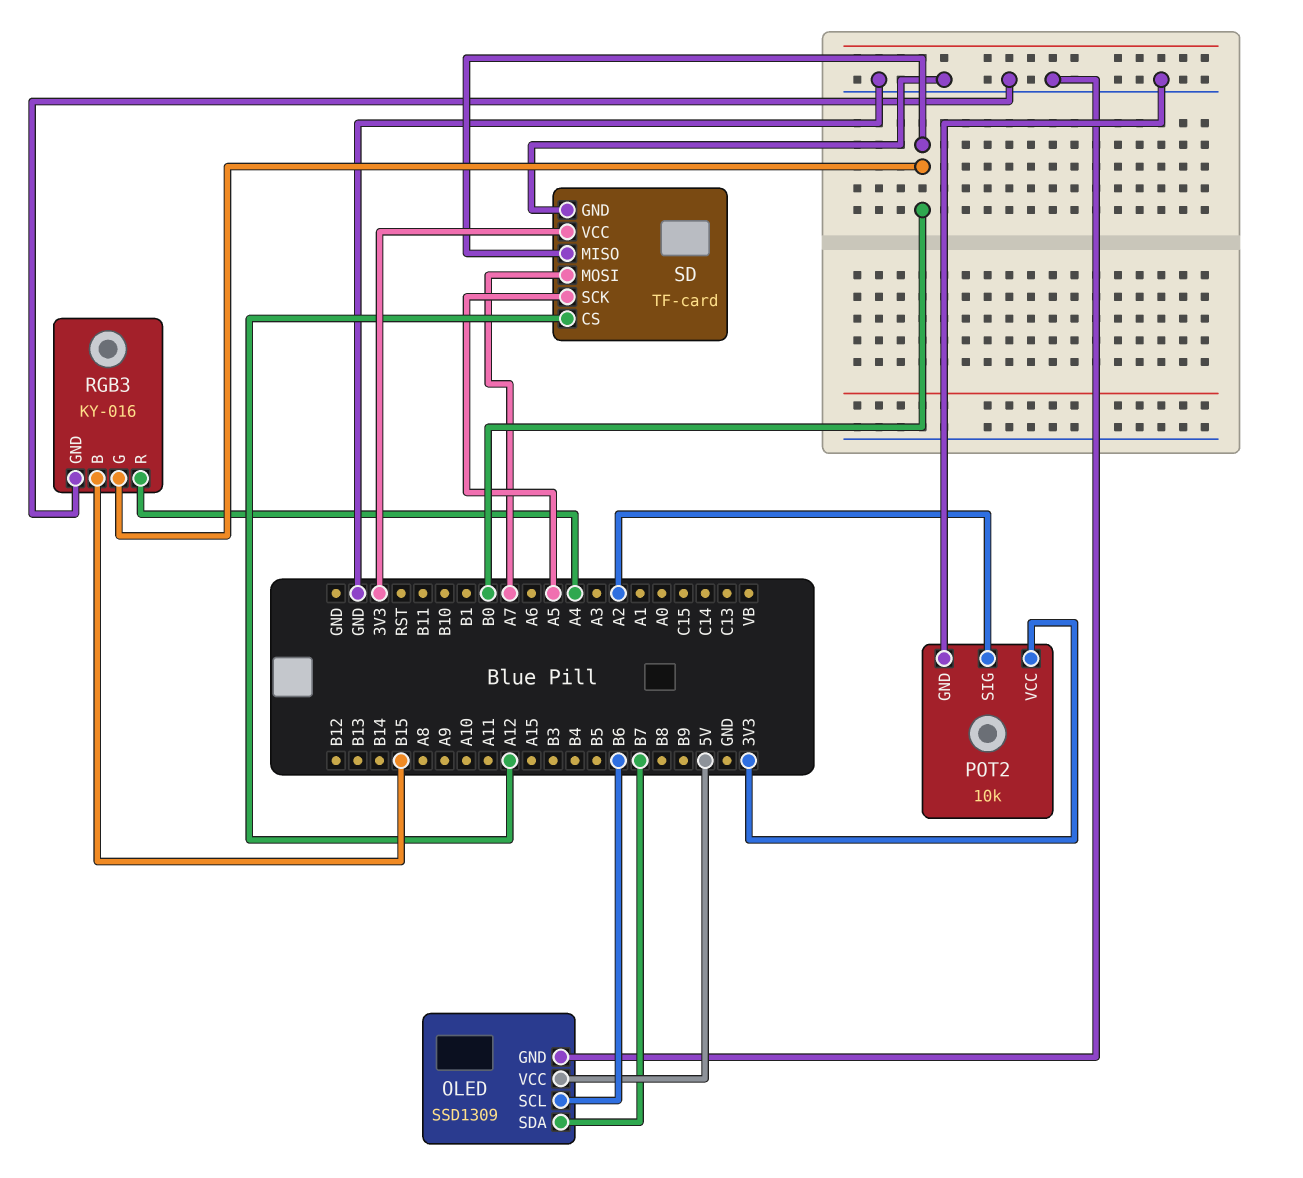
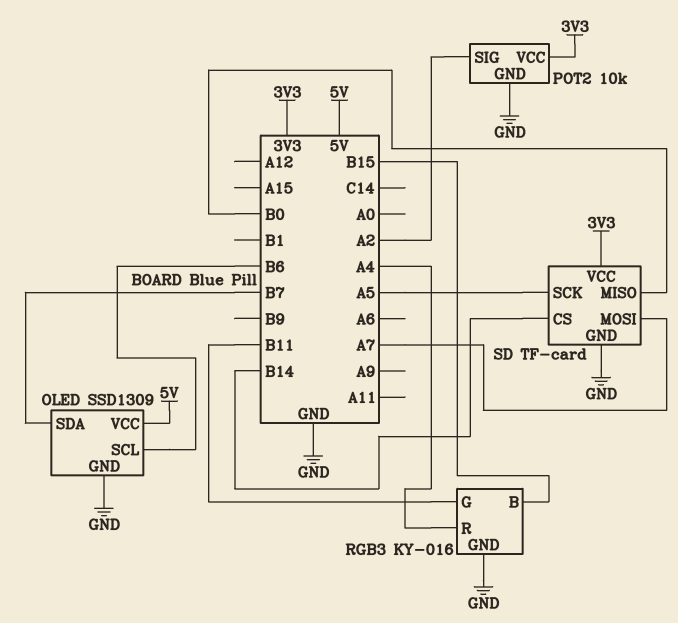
RGB3 pin G: B0 -> B11
SD pin CS: A12 -> B14

